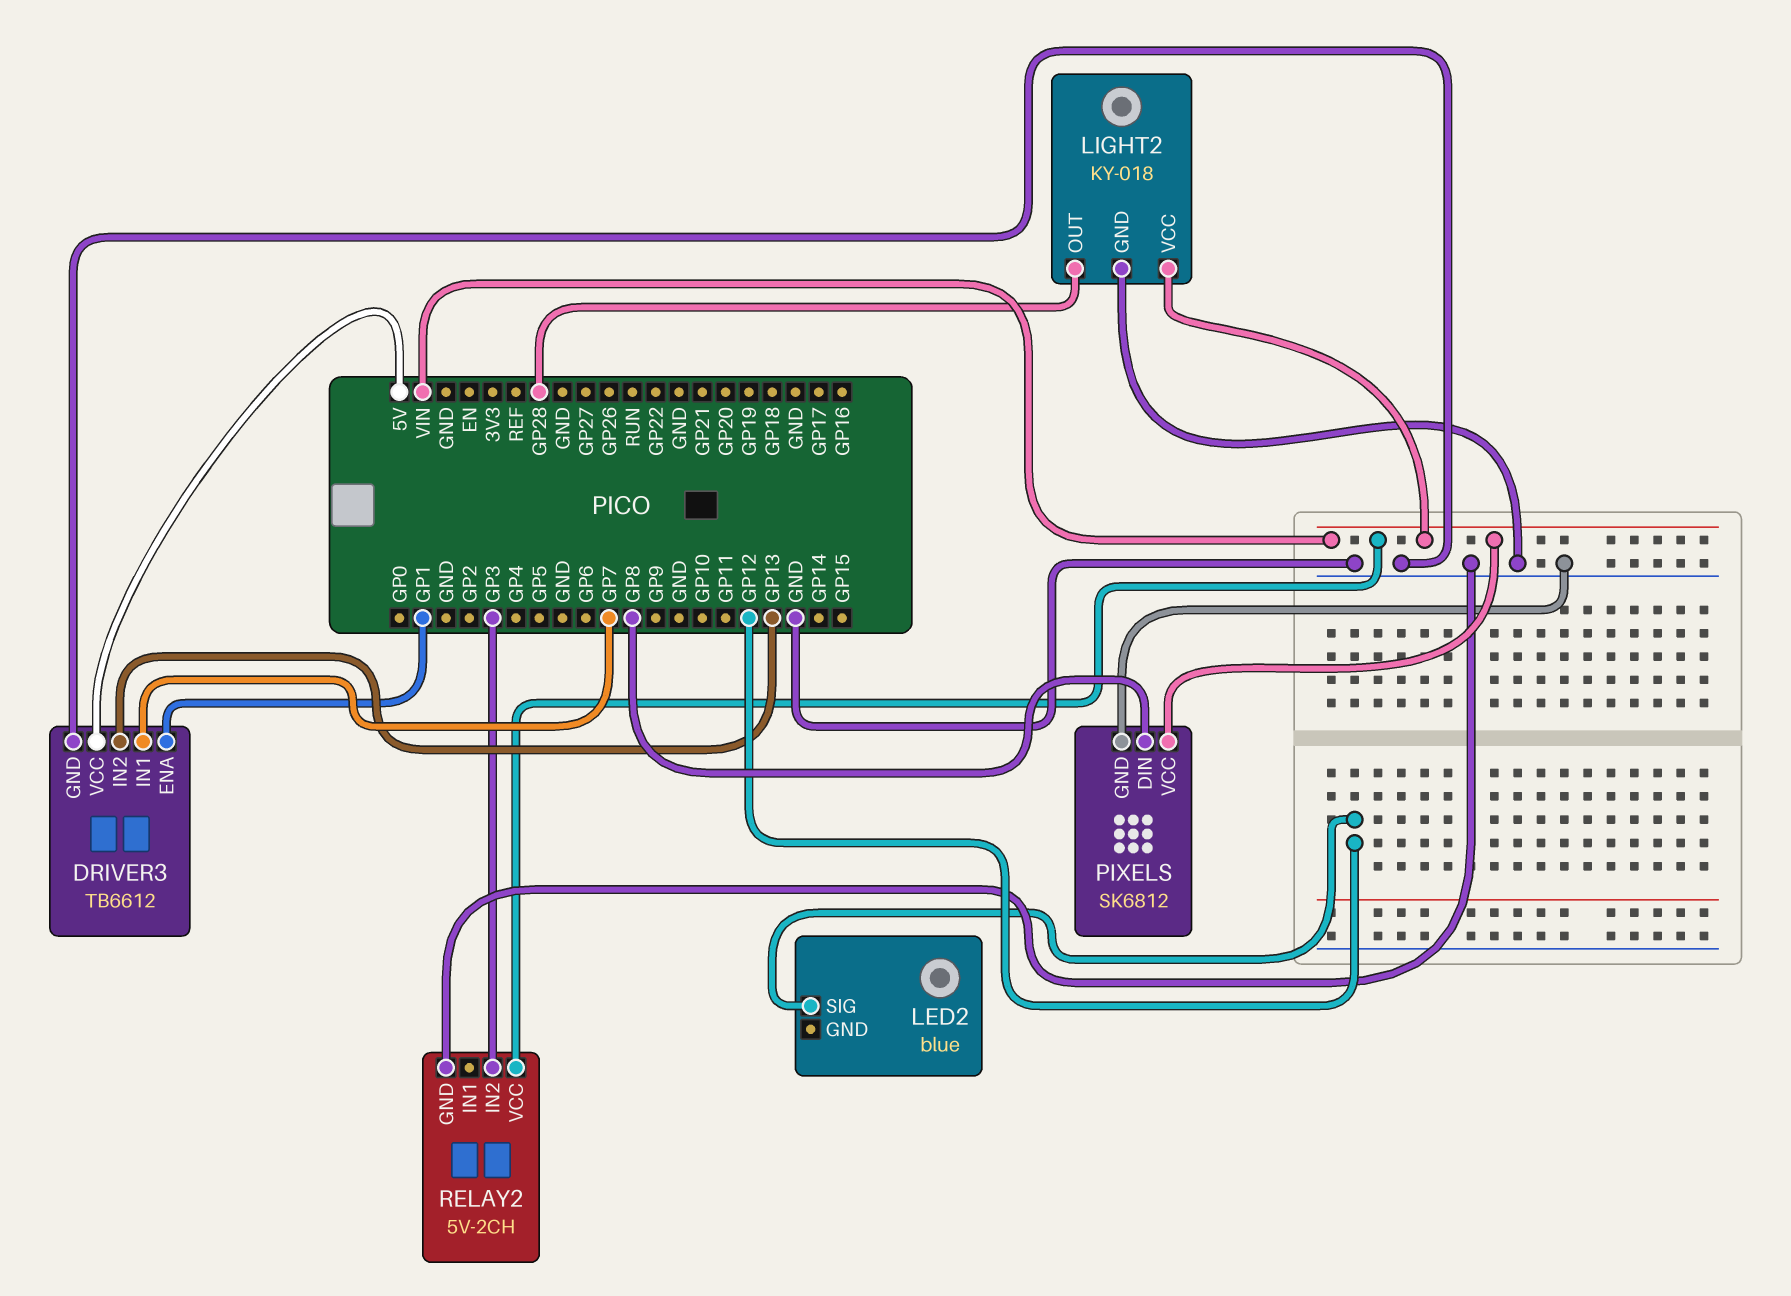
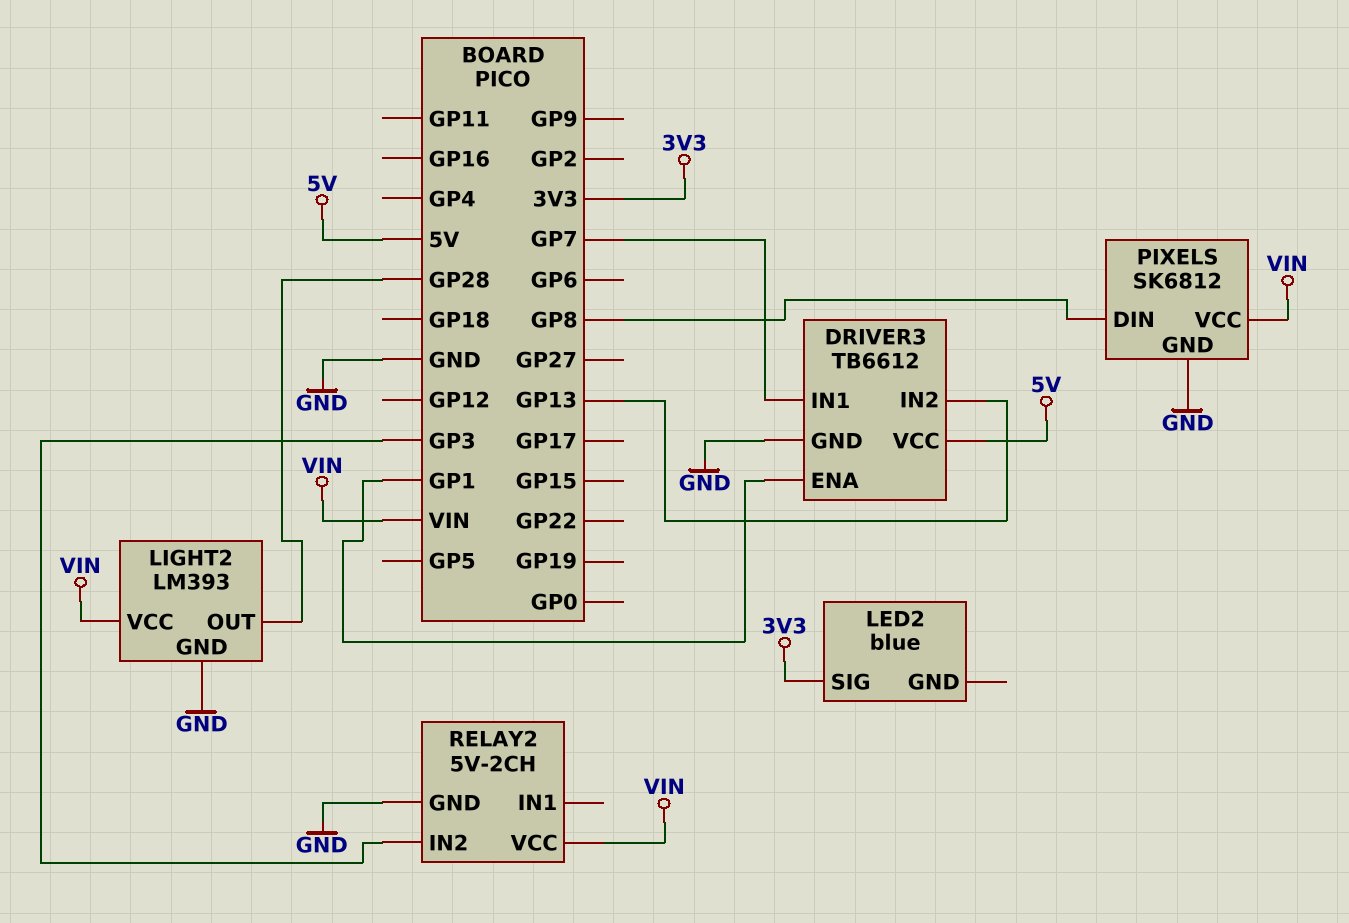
LED2 pin SIG: GP12 -> 3V3
LIGHT2: KY-018 -> LM393

